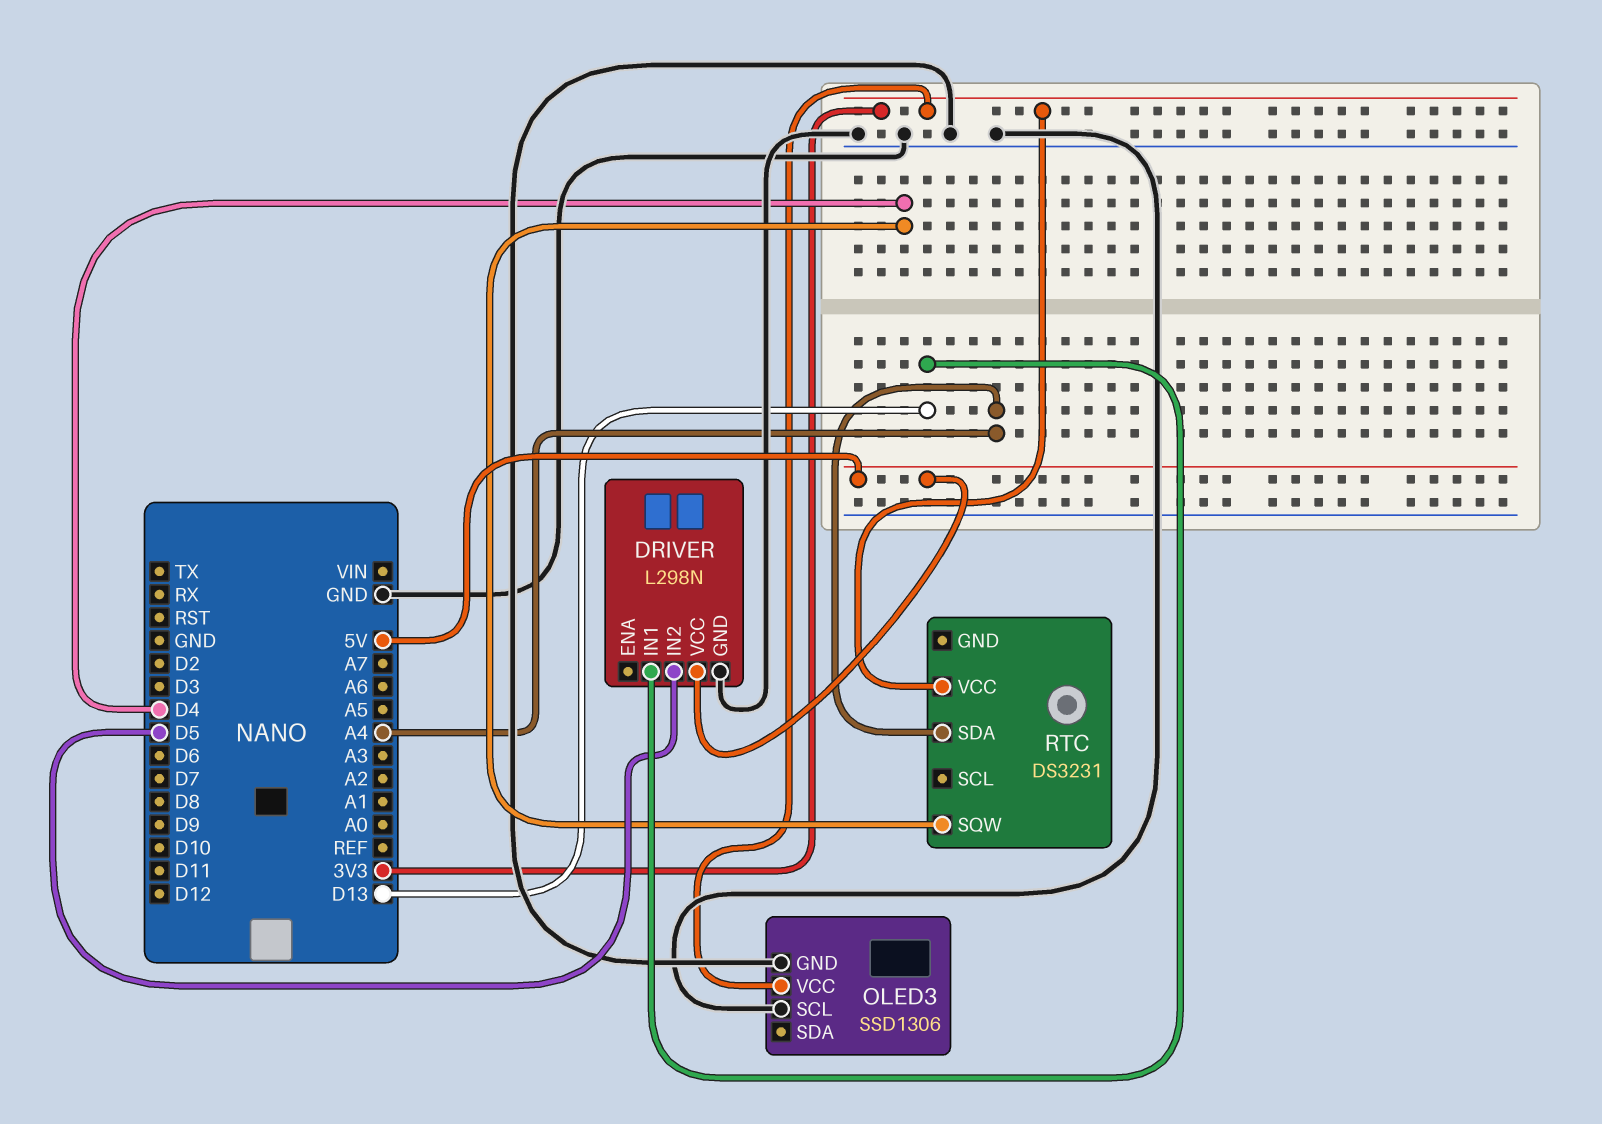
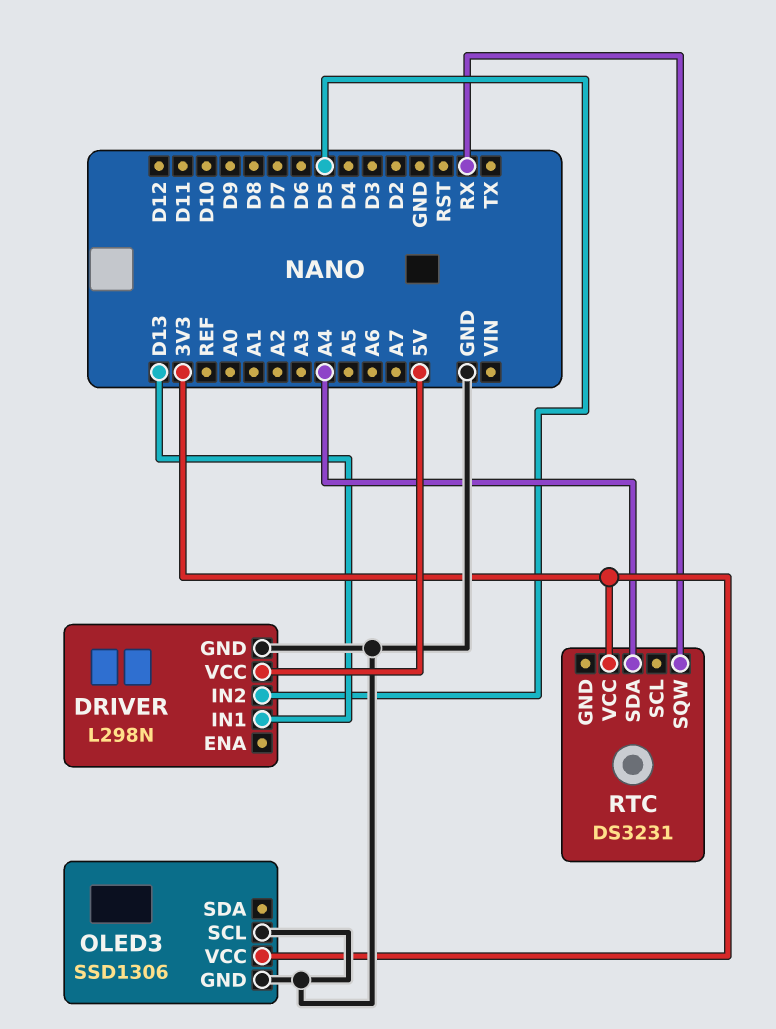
RTC pin SQW: D4 -> RX

